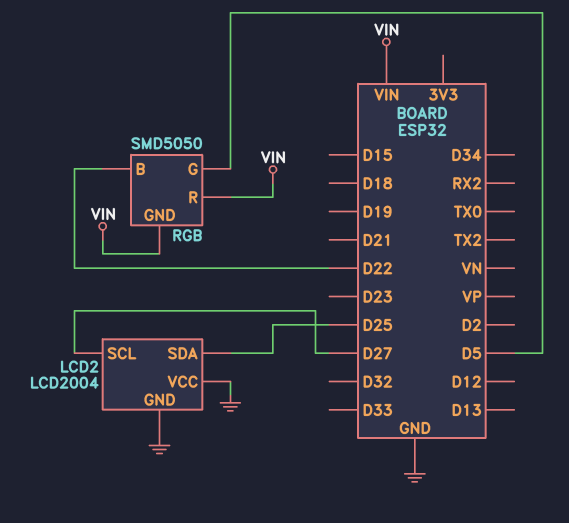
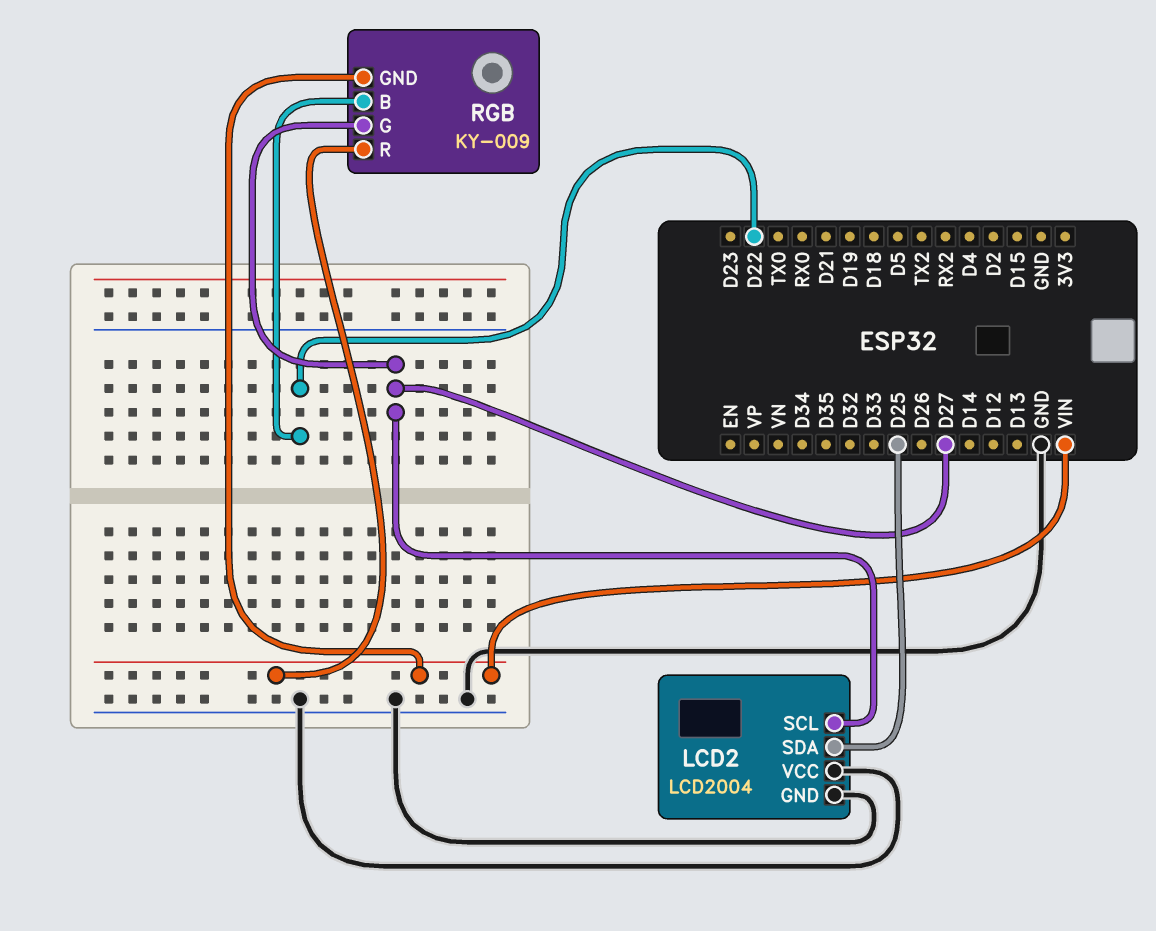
RGB: SMD5050 -> KY-009
RGB pin G: D5 -> D27

